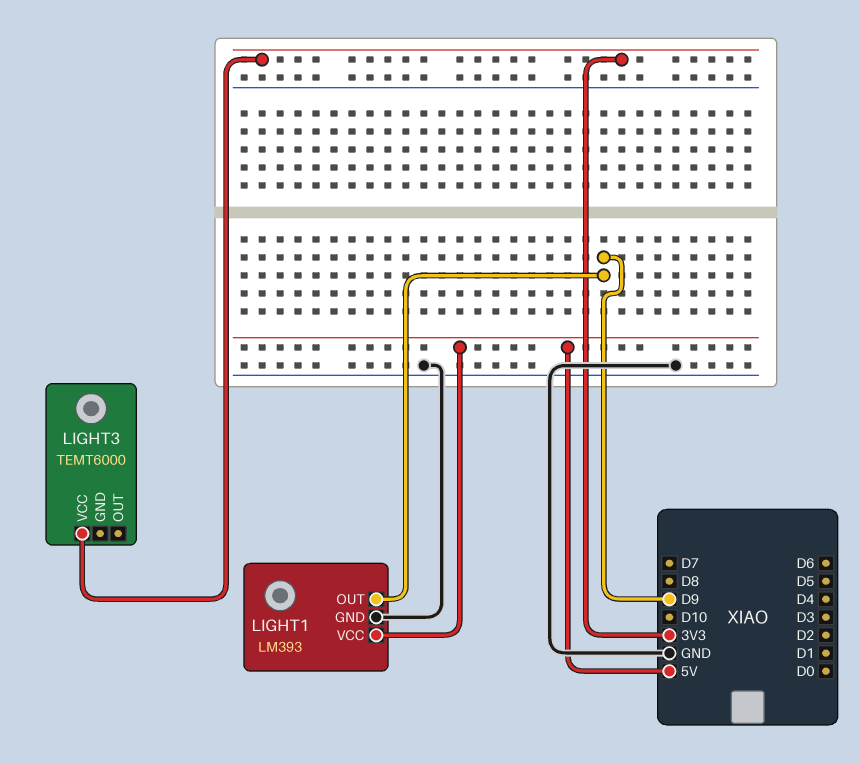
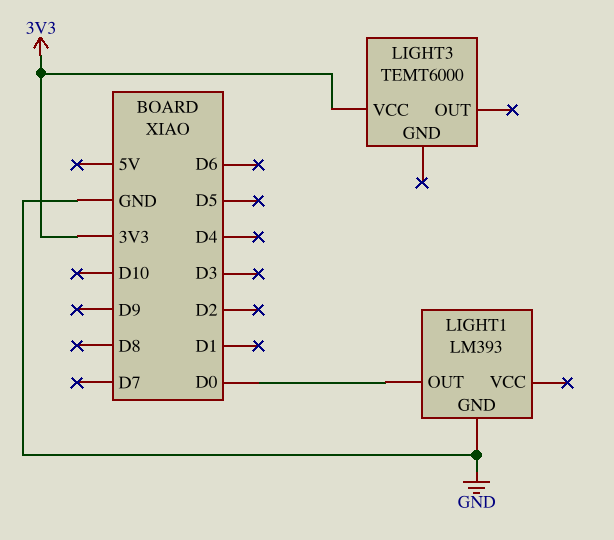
LIGHT1 pin OUT: D9 -> D0
LIGHT1 pin VCC: 5V -> none

